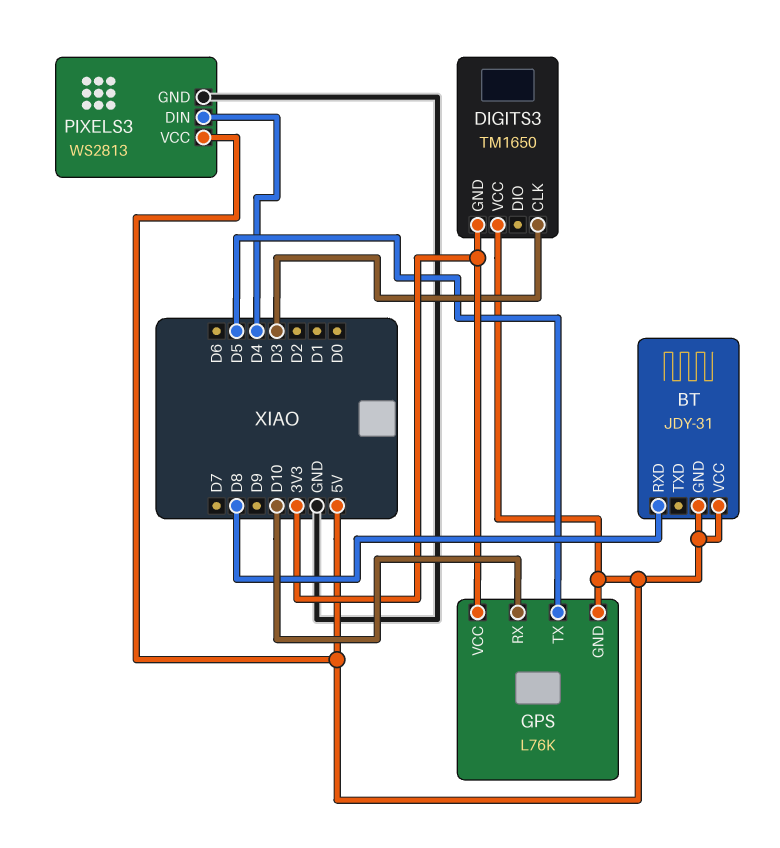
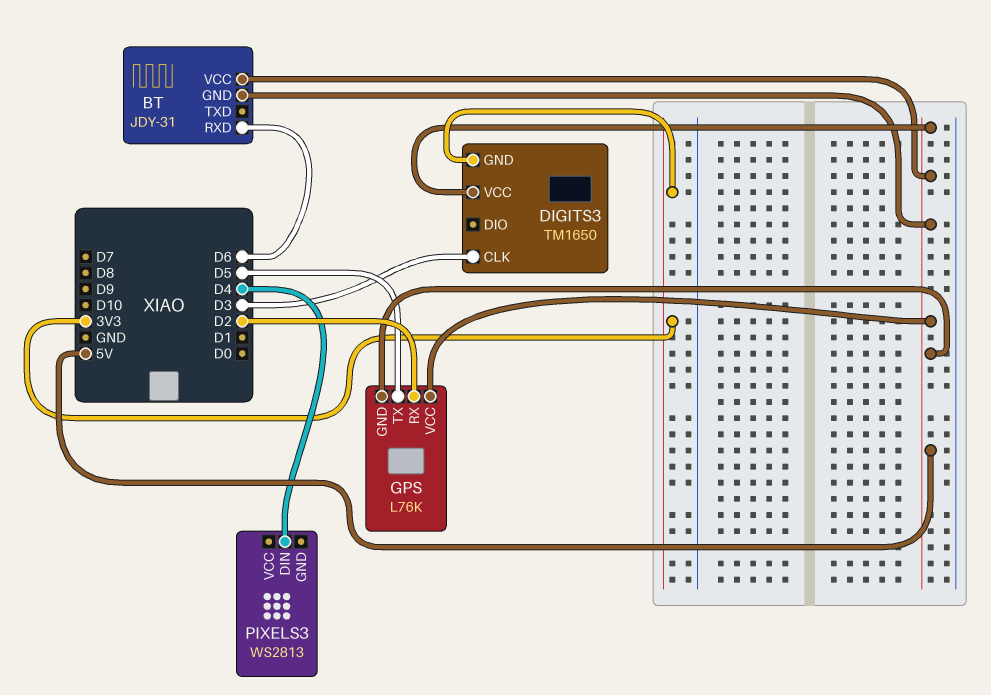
BT pin RXD: D8 -> D6
GPS pin RX: D10 -> D2
GPS pin VCC: 3V3 -> 5V
PIXELS3 pin GND: GND -> none
PIXELS3 pin VCC: 5V -> none

